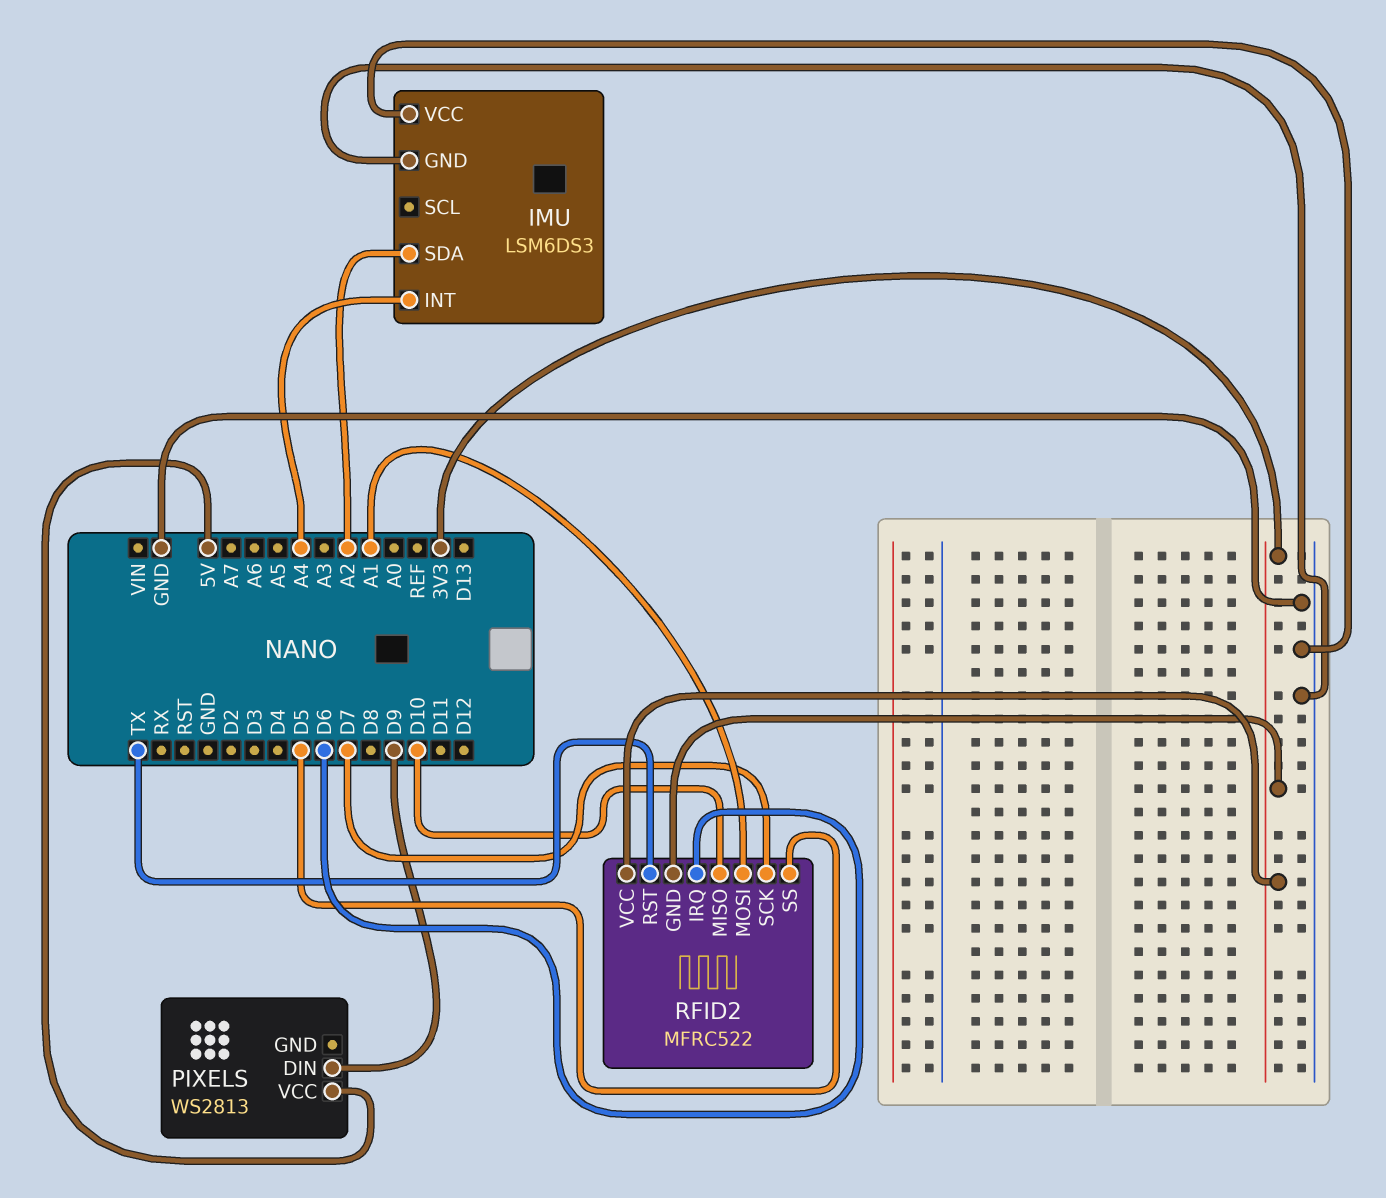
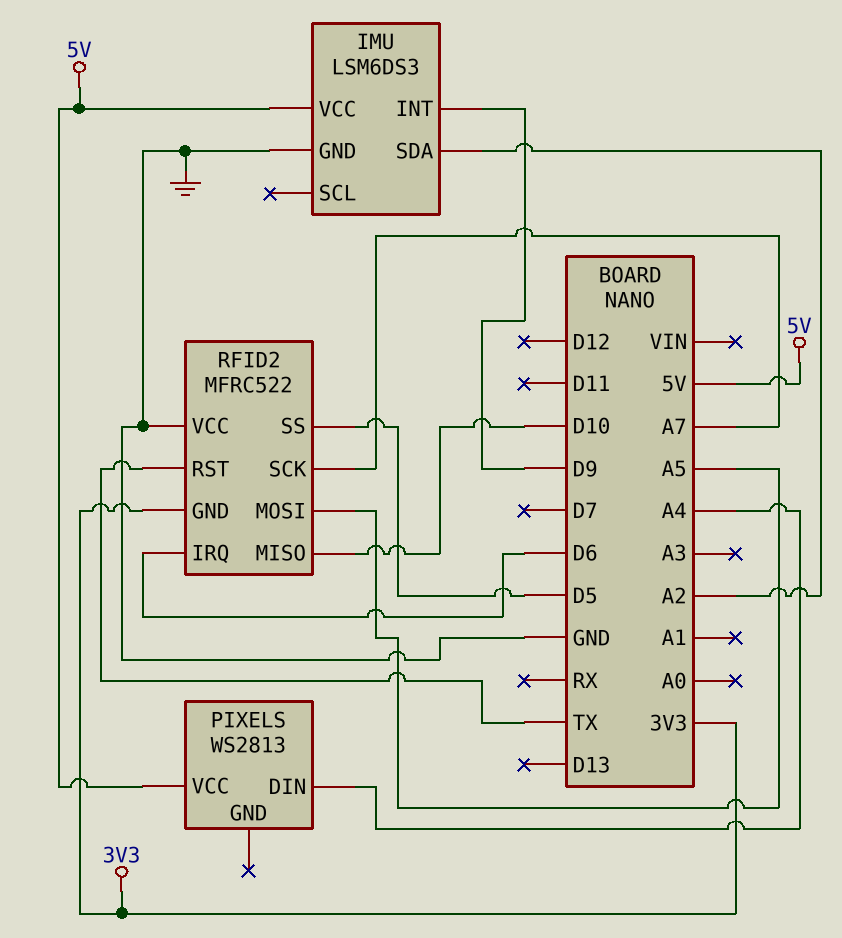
IMU pin INT: A4 -> D9
IMU pin VCC: GND -> 5V
PIXELS pin DIN: D9 -> A4
RFID2 pin MOSI: A1 -> A5
RFID2 pin SCK: D7 -> A7
RFID2 pin VCC: 3V3 -> GND

